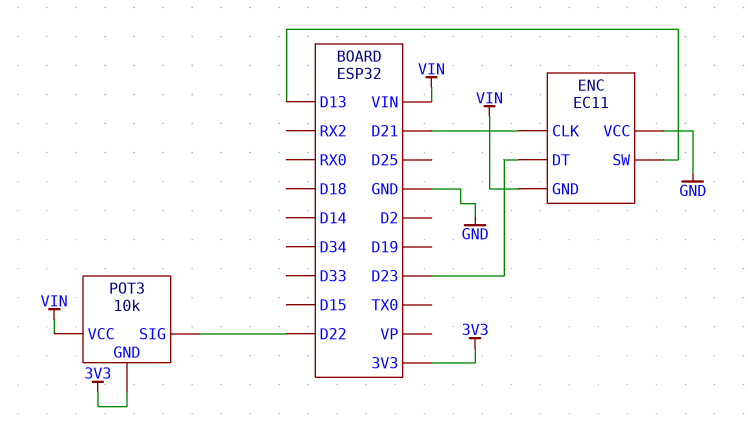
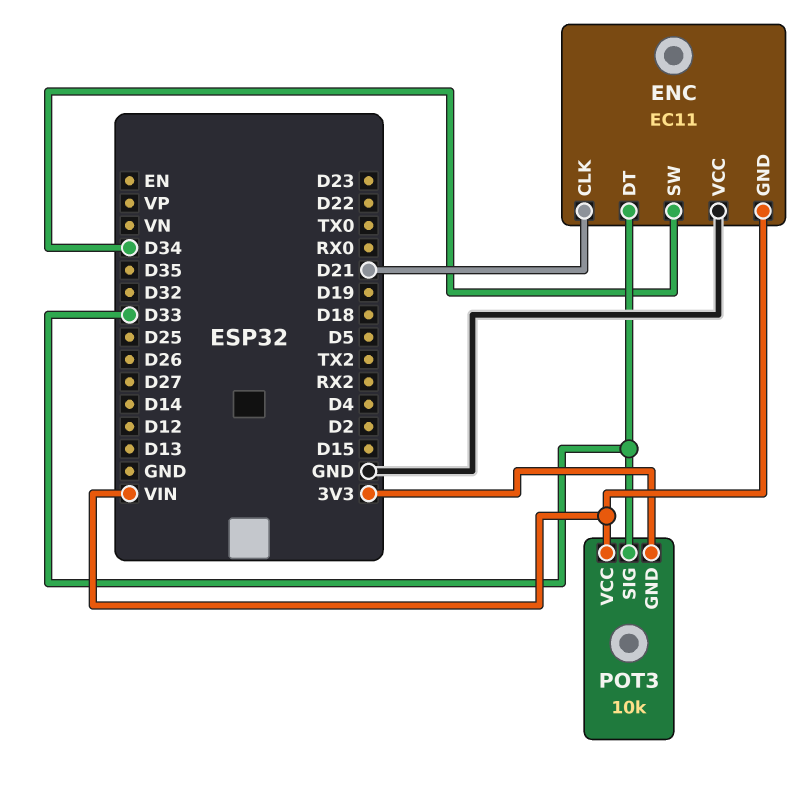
ENC pin DT: D23 -> D33
ENC pin SW: D13 -> D34
POT3 pin SIG: D22 -> D33

